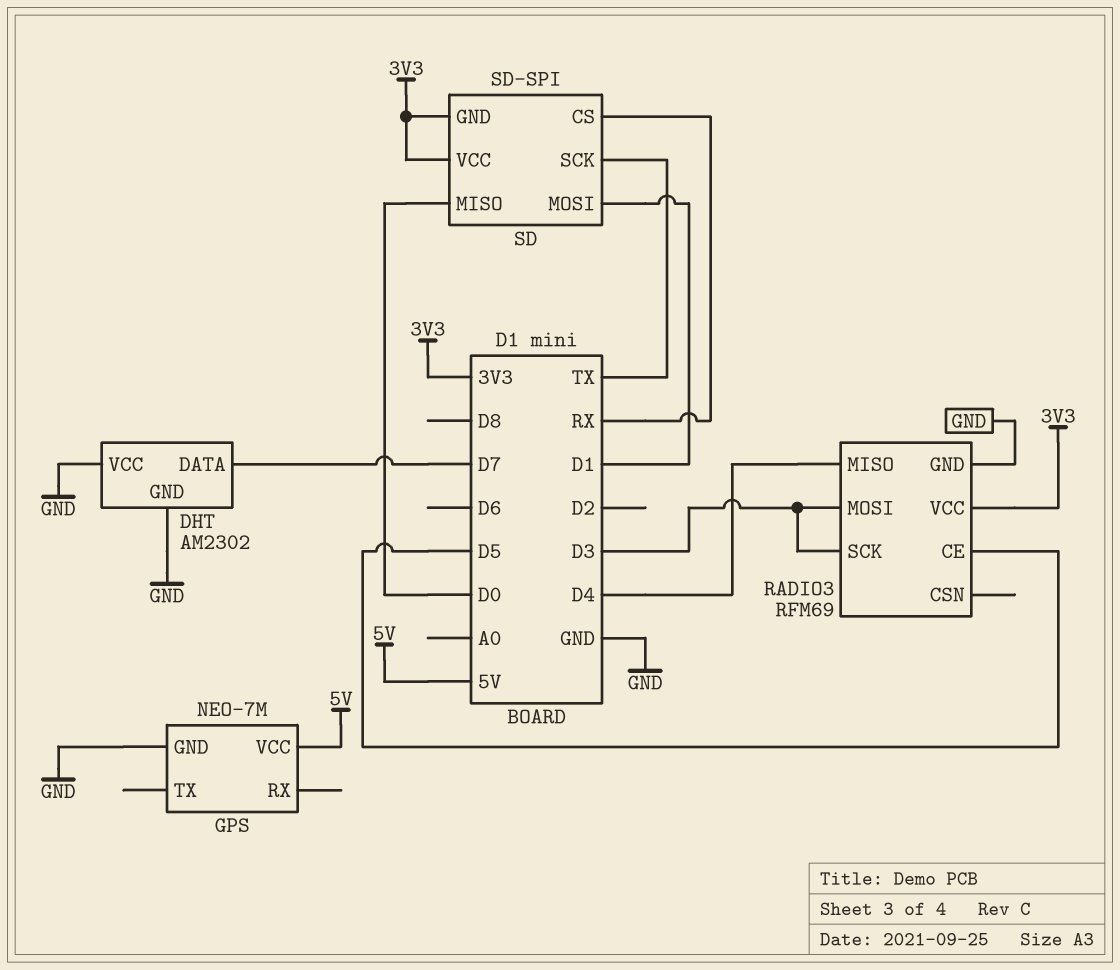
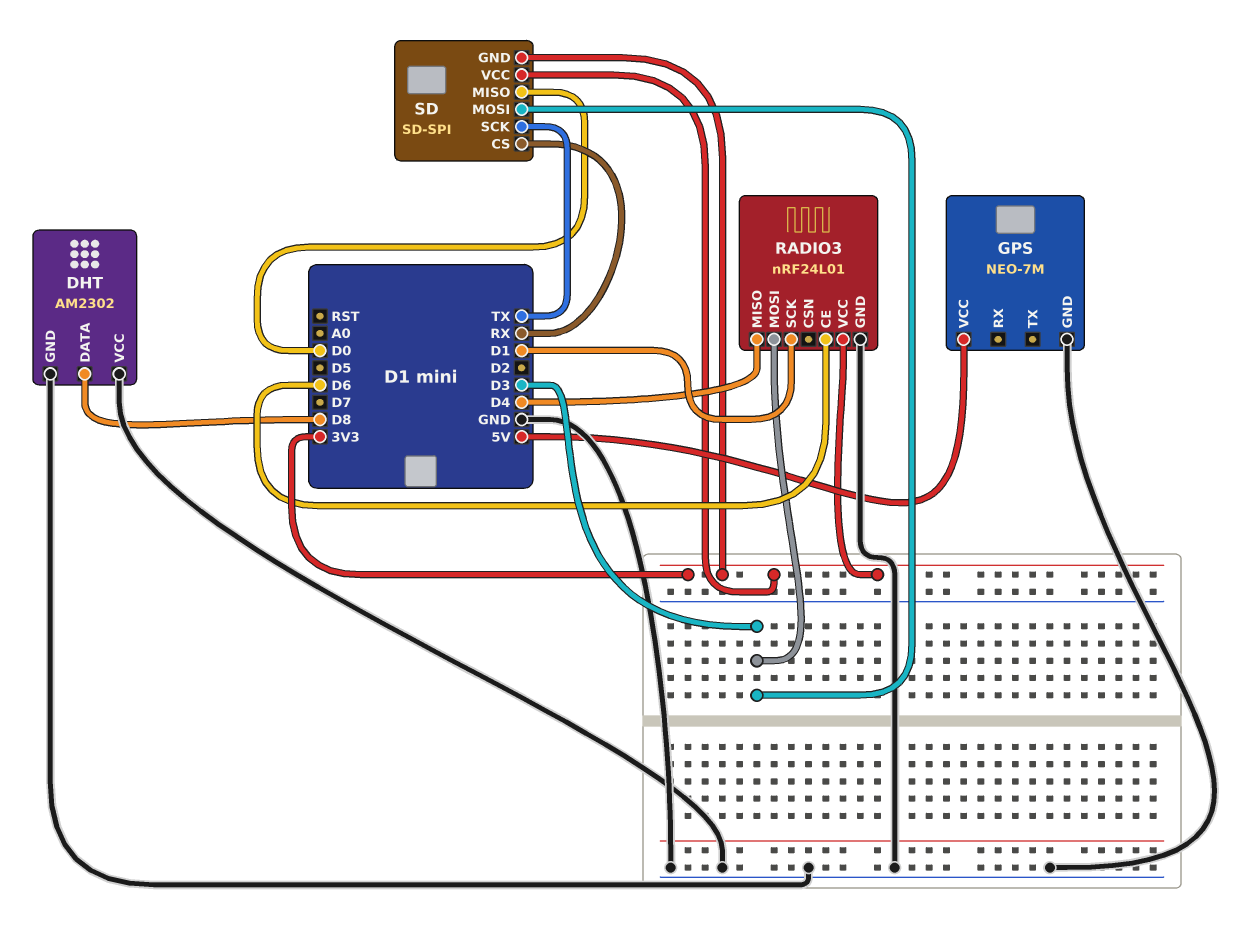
DHT pin DATA: D7 -> D8
RADIO3: RFM69 -> nRF24L01
RADIO3 pin CE: D5 -> D6
RADIO3 pin SCK: D3 -> D1
SD pin MOSI: D1 -> D3

